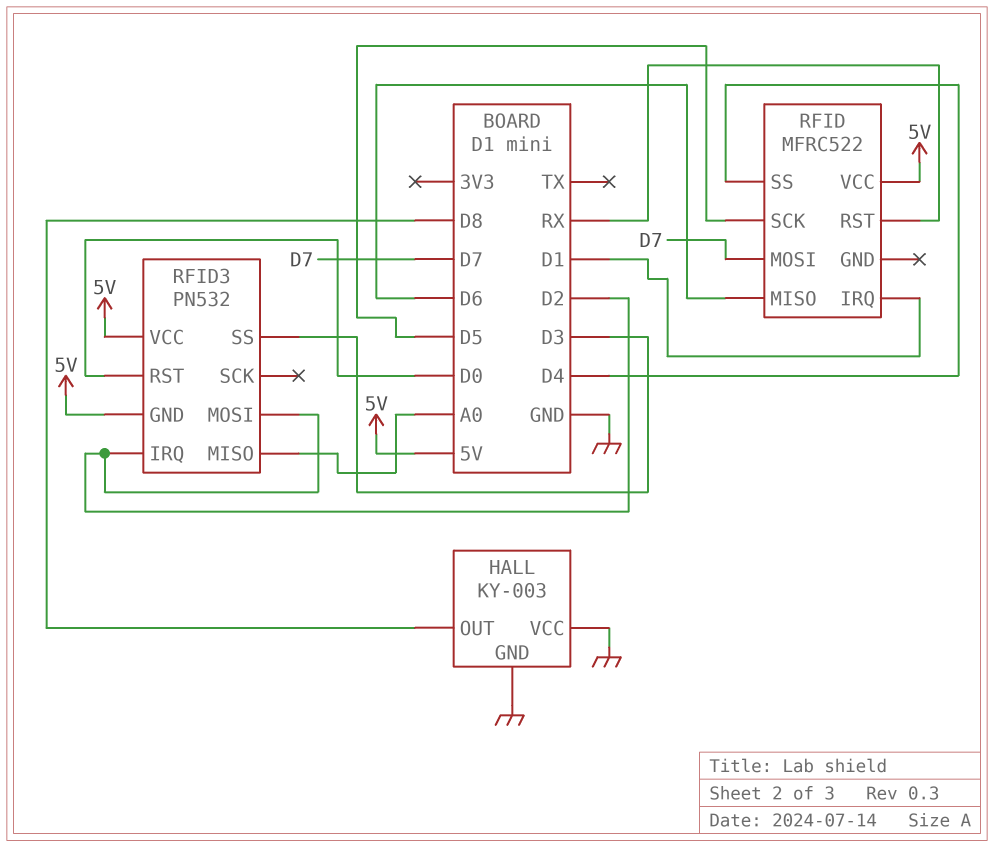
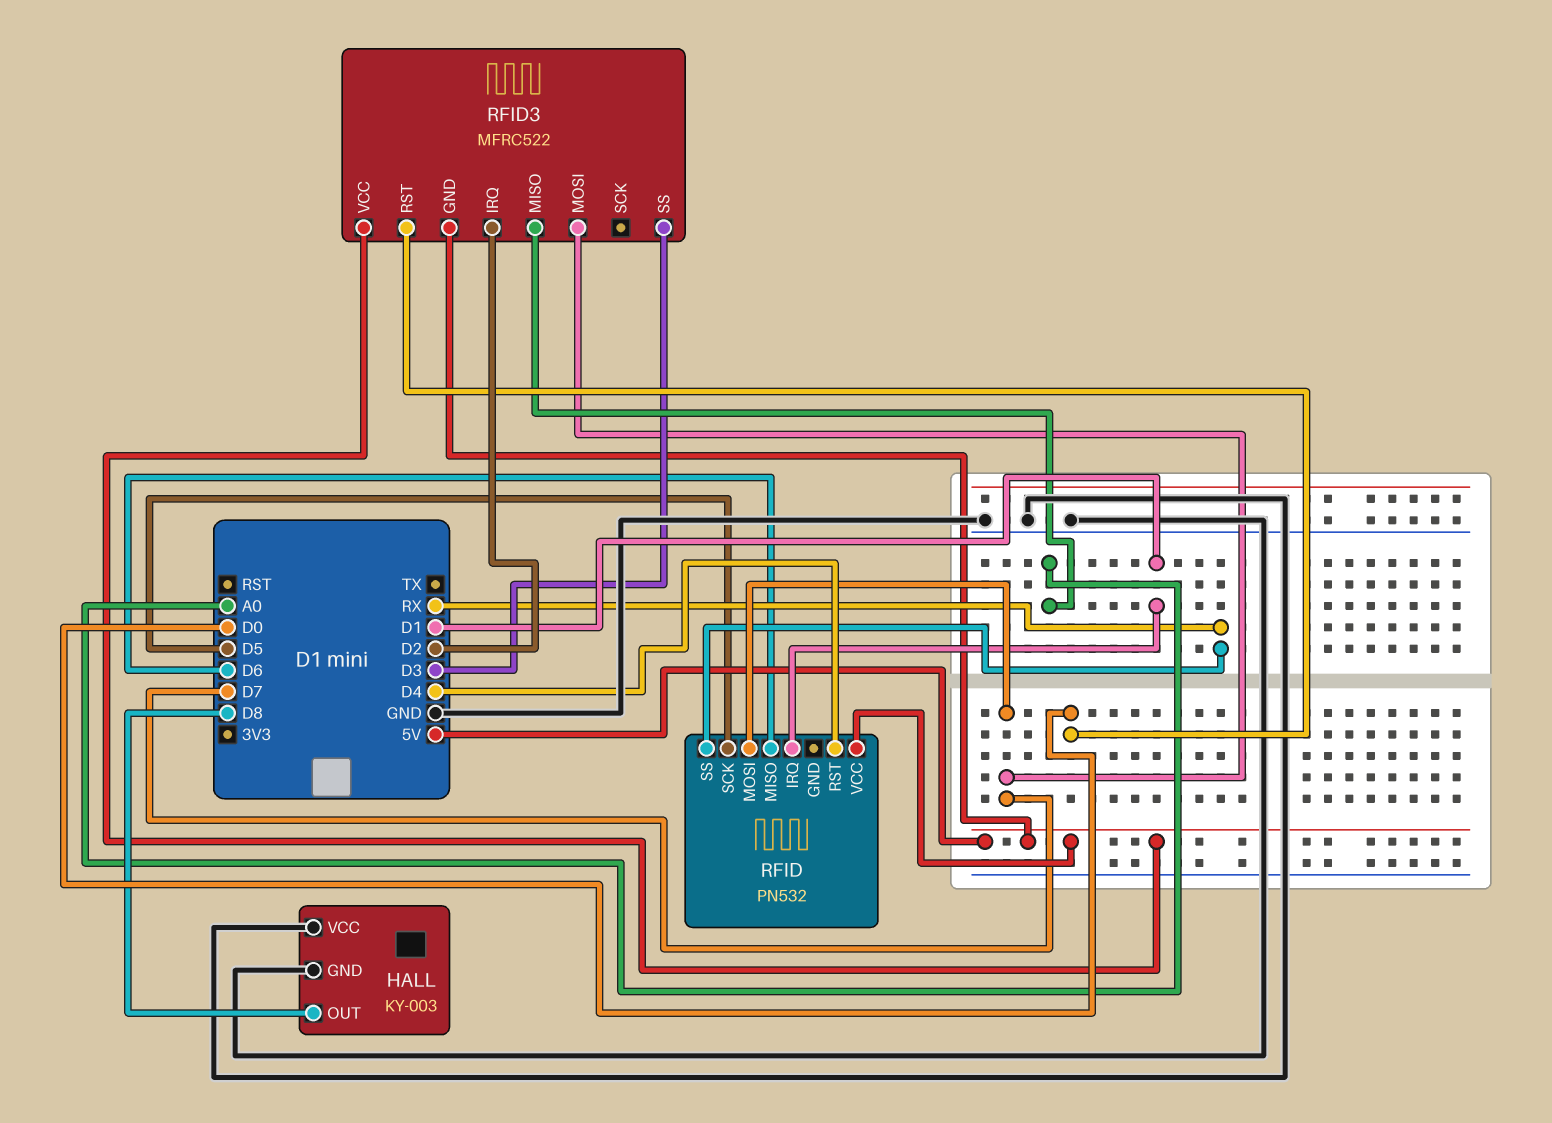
RFID: MFRC522 -> PN532
RFID pin RST: RX -> D4
RFID pin SS: D4 -> RX
RFID3: PN532 -> MFRC522
RFID3 pin MOSI: D2 -> D7

